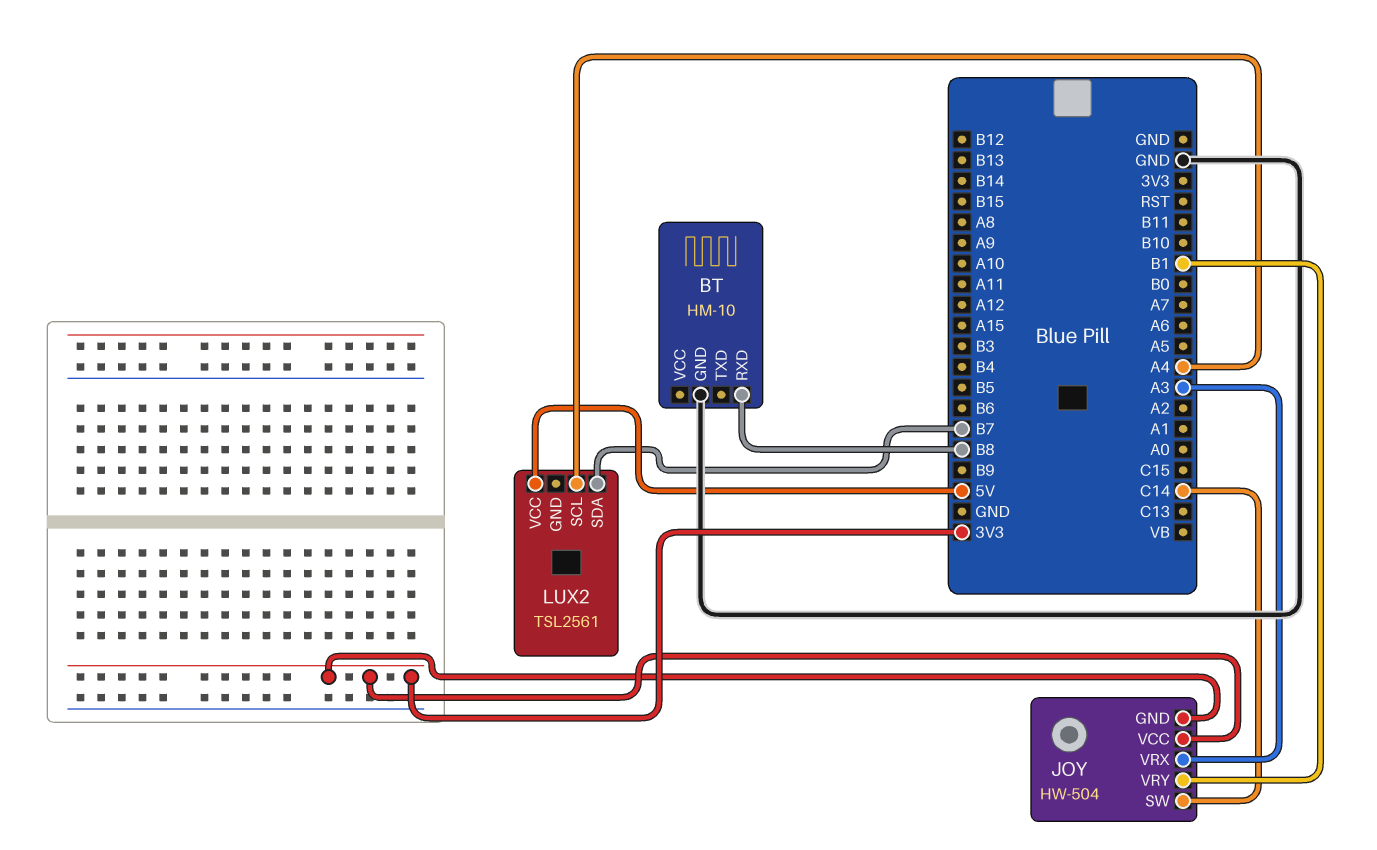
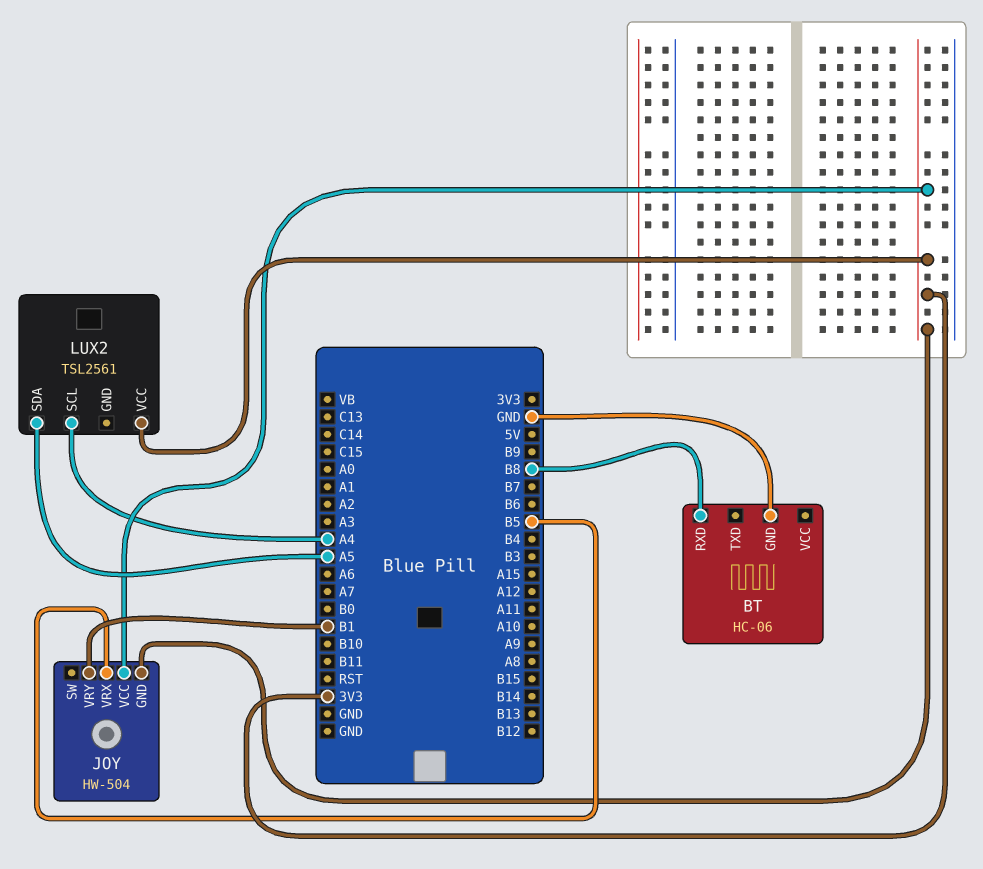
BT: HM-10 -> HC-06
JOY pin SW: C14 -> none
JOY pin VRX: A3 -> B5
LUX2 pin SDA: B7 -> A5
LUX2 pin VCC: 5V -> 3V3

